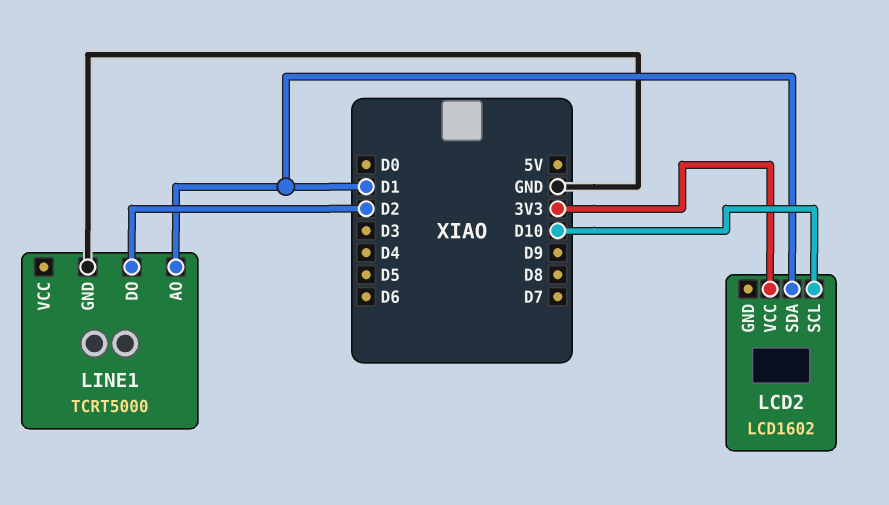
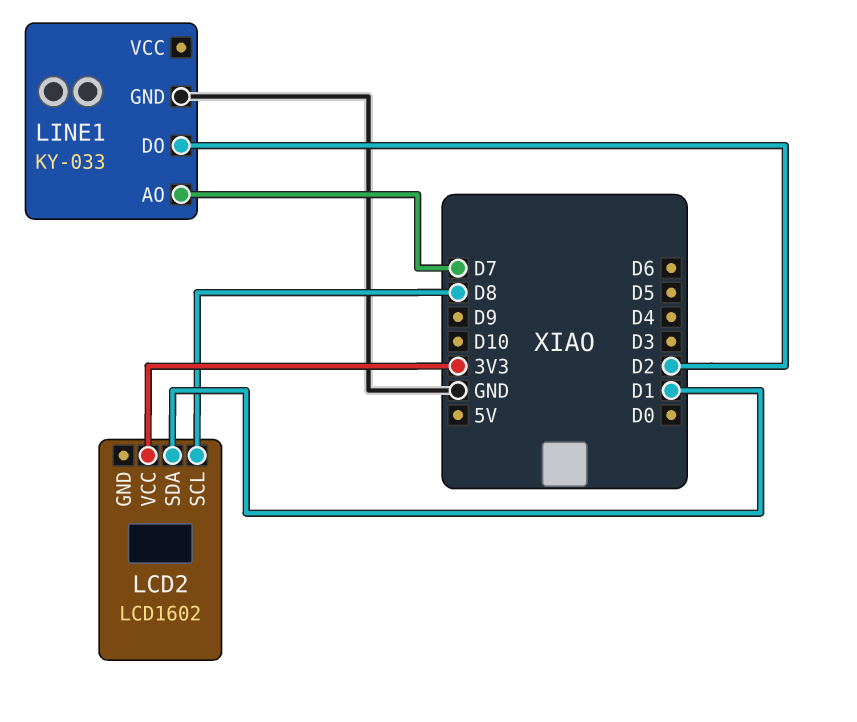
LCD2 pin SCL: D10 -> D8
LINE1: TCRT5000 -> KY-033
LINE1 pin AO: D1 -> D7

